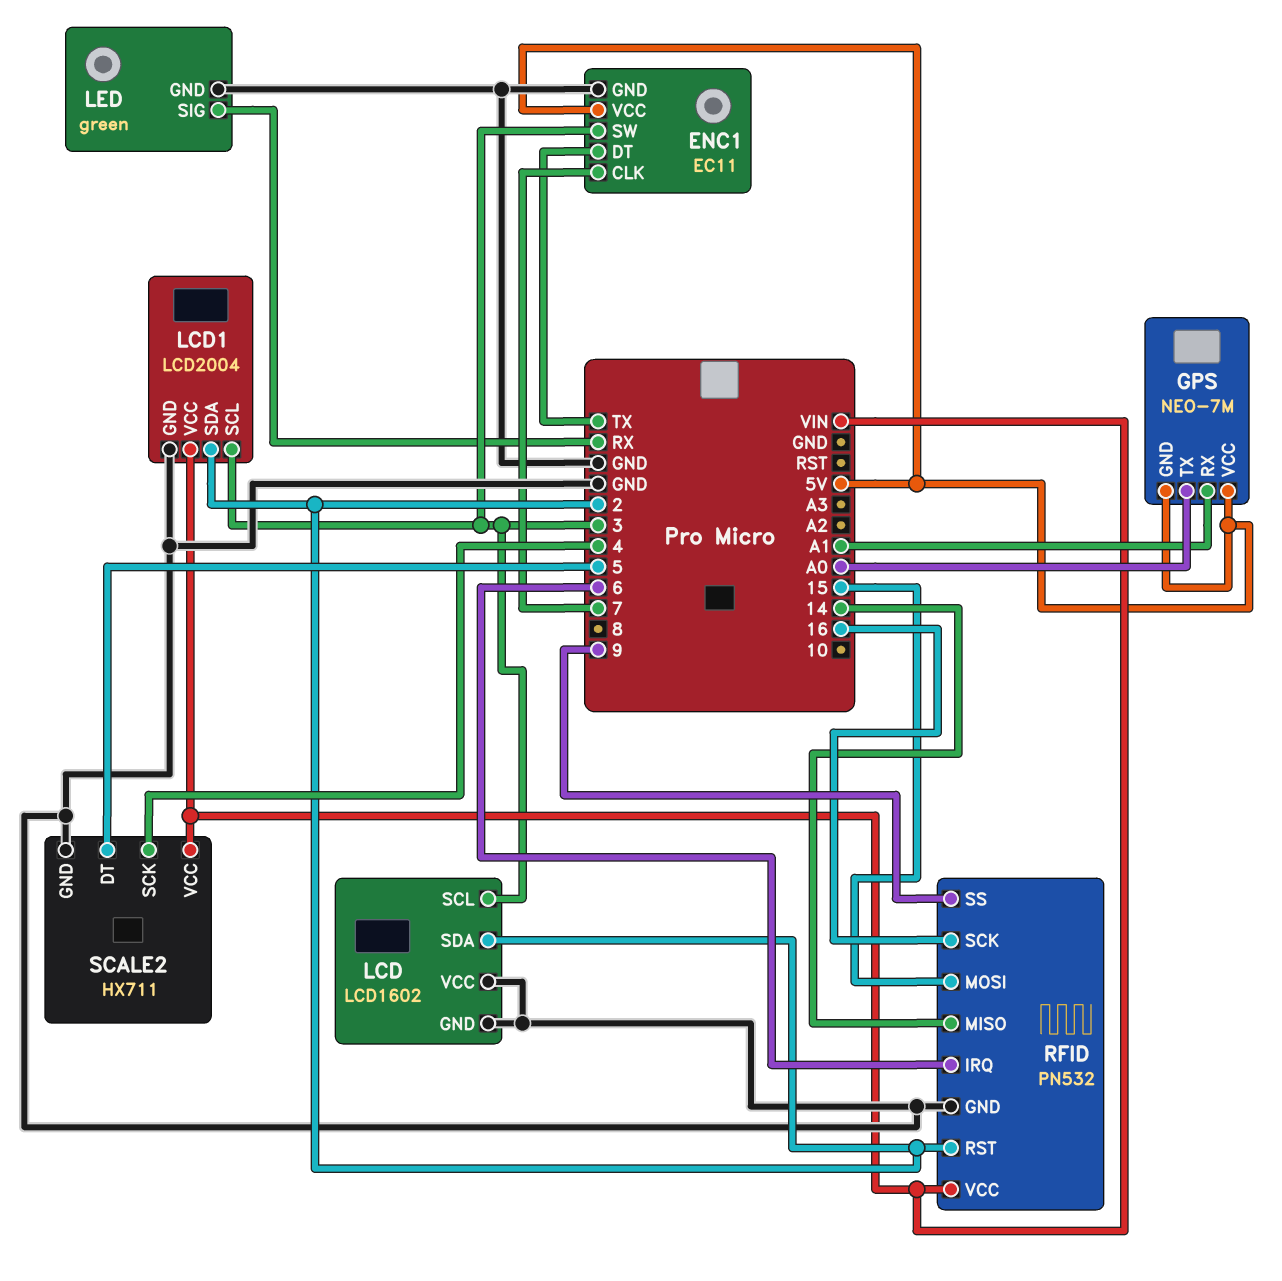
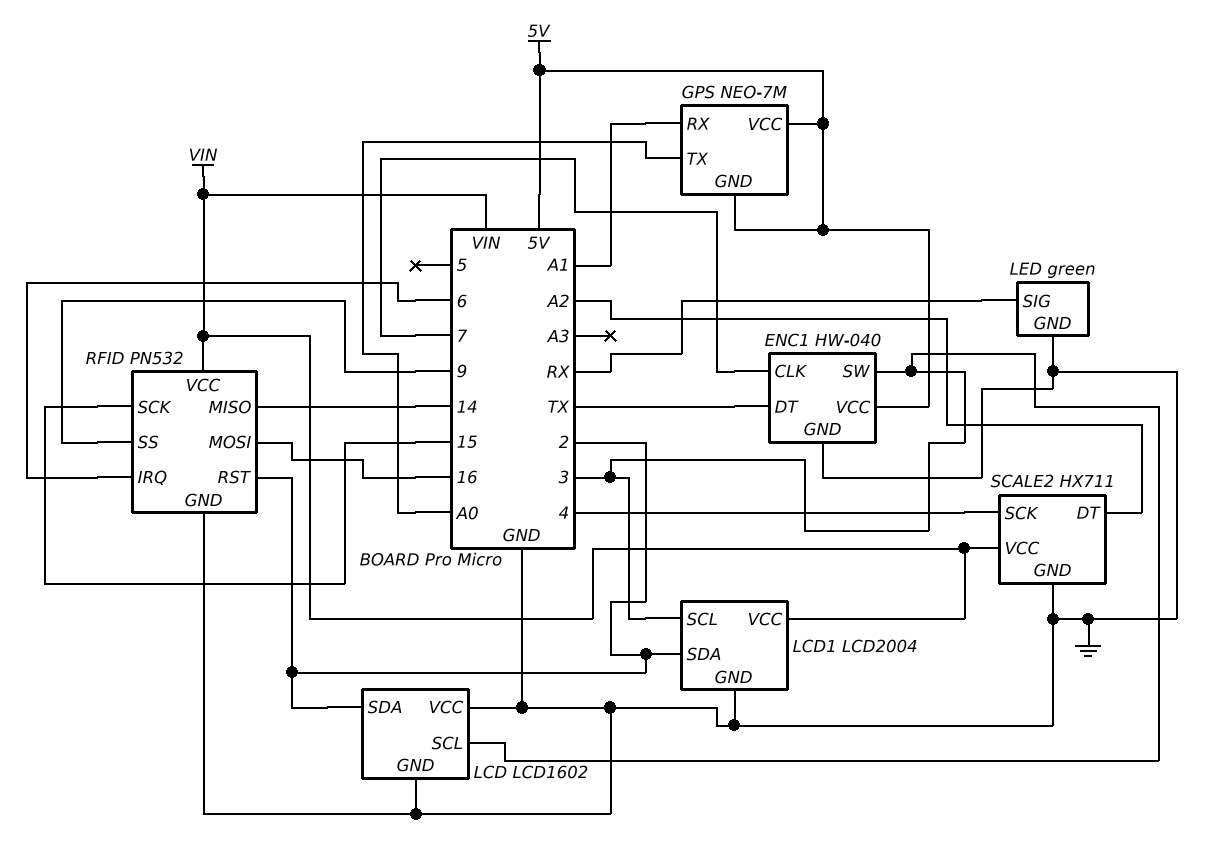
ENC1: EC11 -> HW-040
RFID pin MOSI: 15 -> 16
RFID pin SCK: 16 -> 15
SCALE2 pin DT: 5 -> A2

